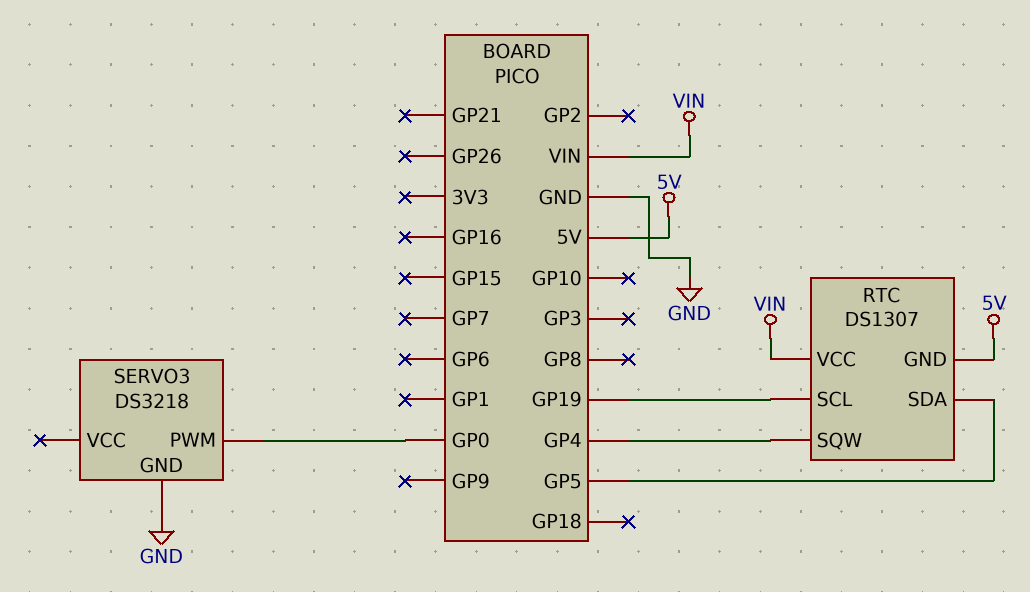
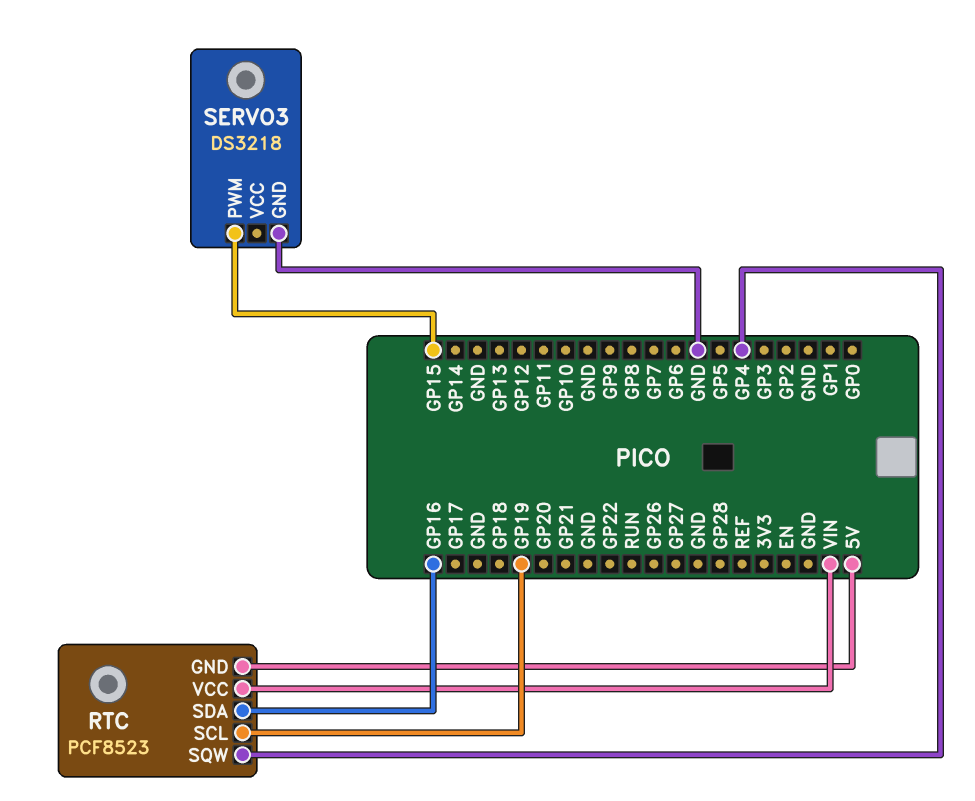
RTC: DS1307 -> PCF8523
RTC pin SDA: GP5 -> GP16
SERVO3 pin PWM: GP0 -> GP15

